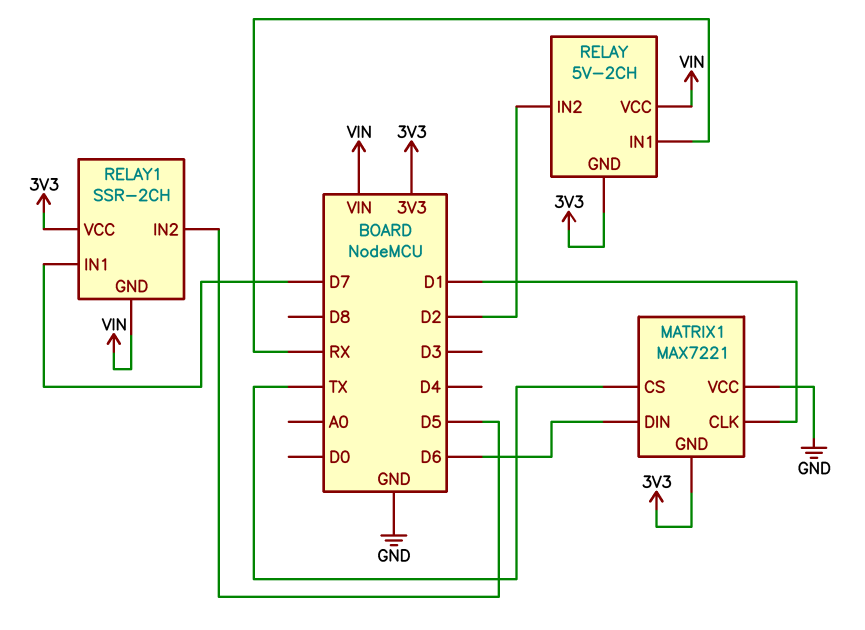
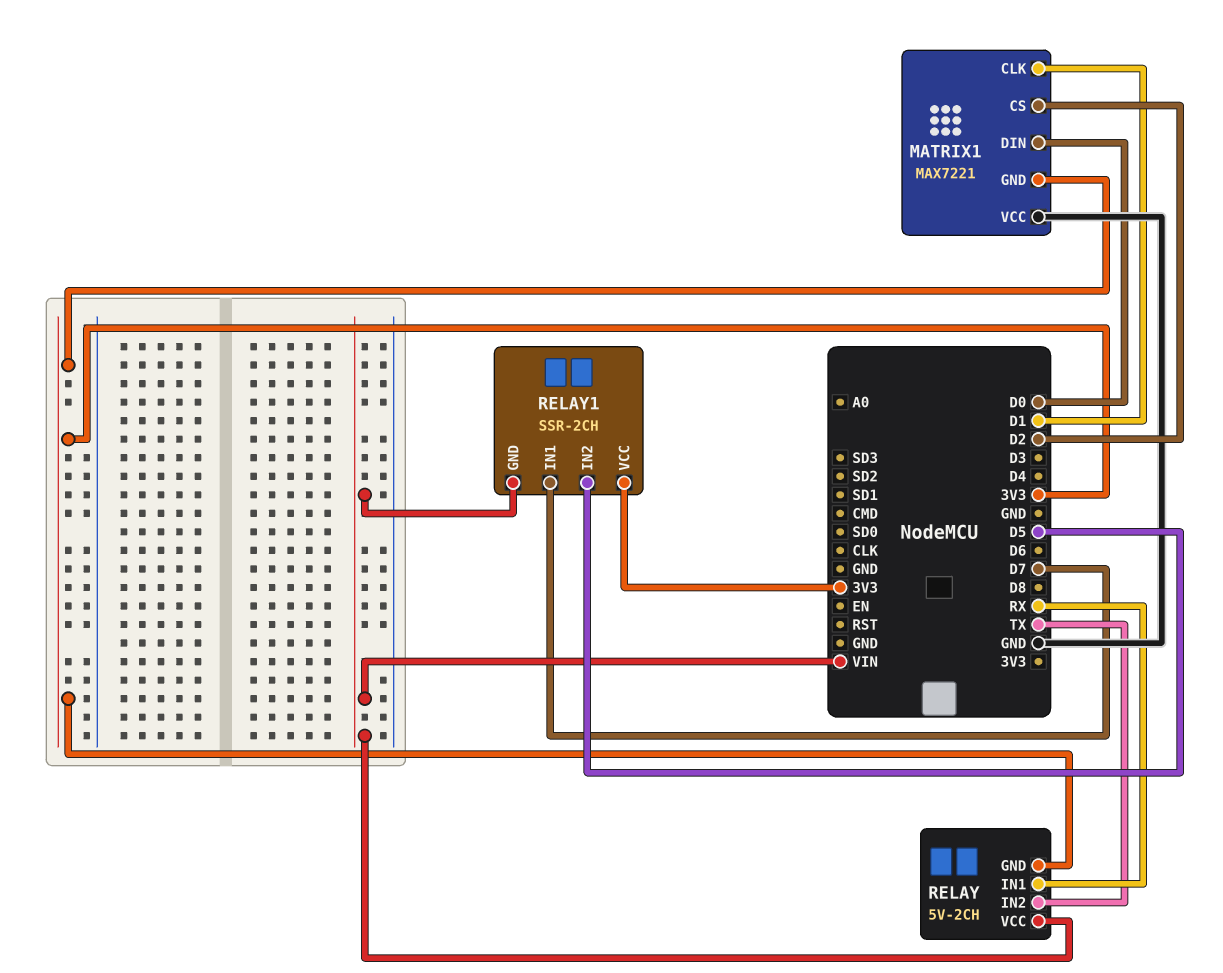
MATRIX1 pin CS: TX -> D2
MATRIX1 pin DIN: D6 -> D0
RELAY pin IN2: D2 -> TX

